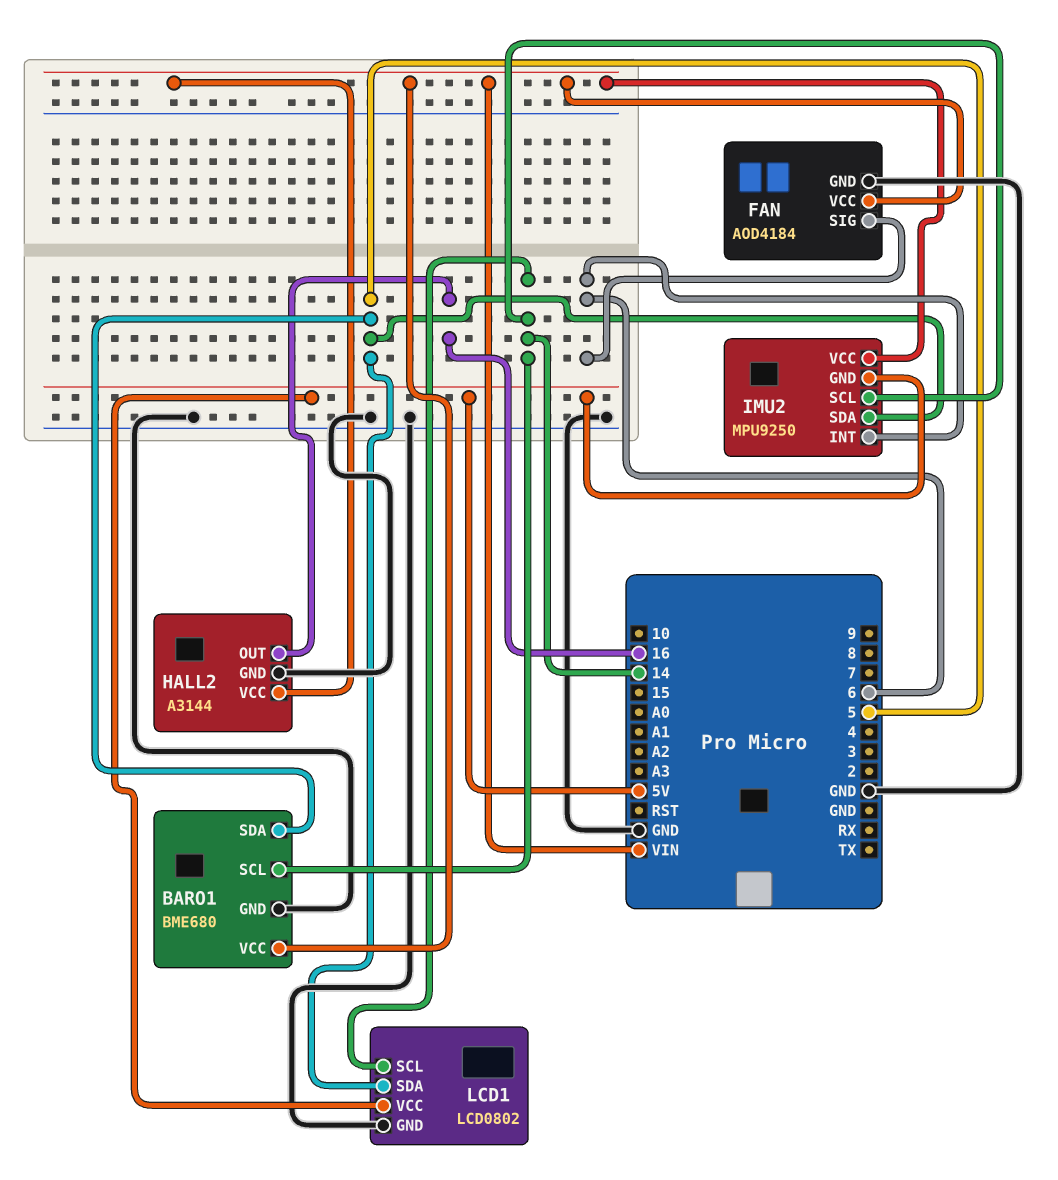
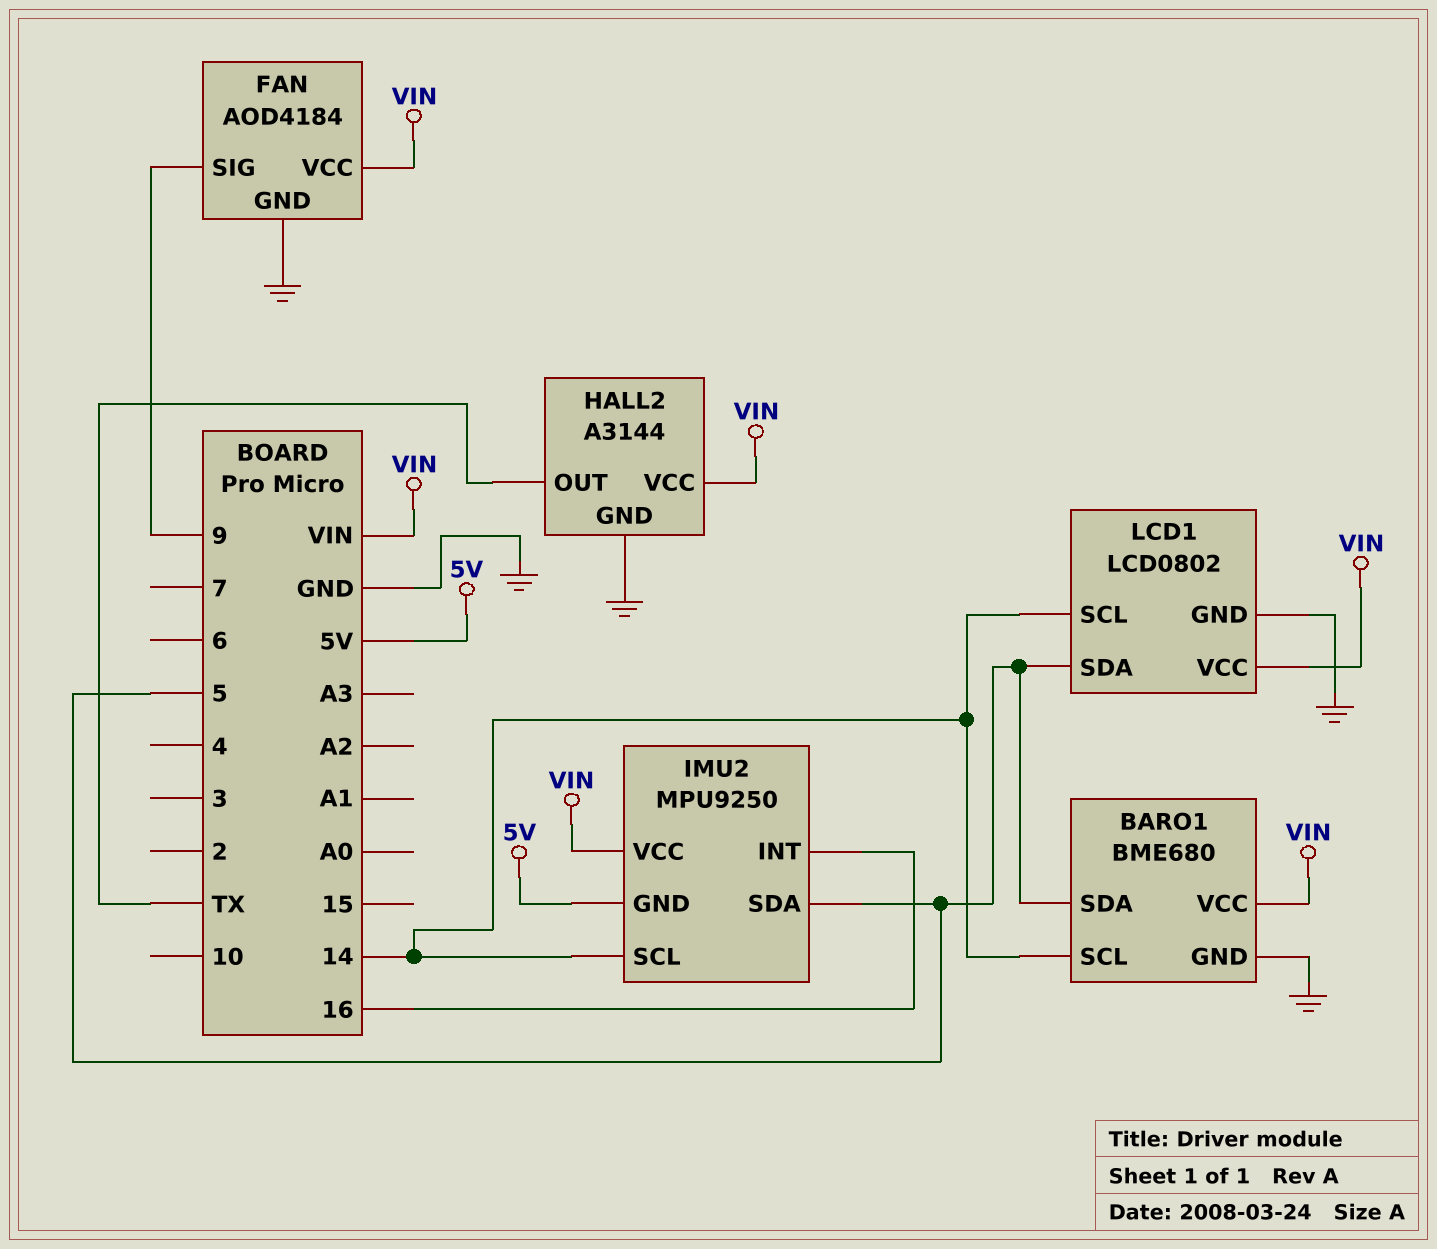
FAN pin SIG: 6 -> 9
HALL2 pin OUT: 16 -> TX
IMU2 pin INT: 6 -> 16
LCD1 pin VCC: 5V -> VIN

